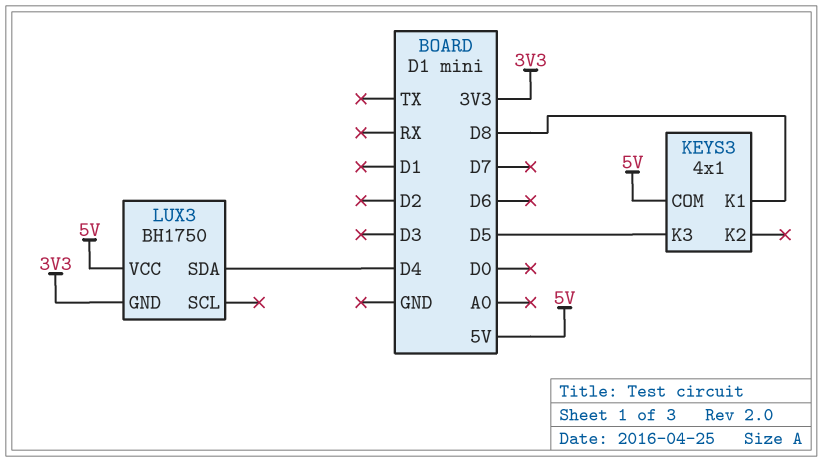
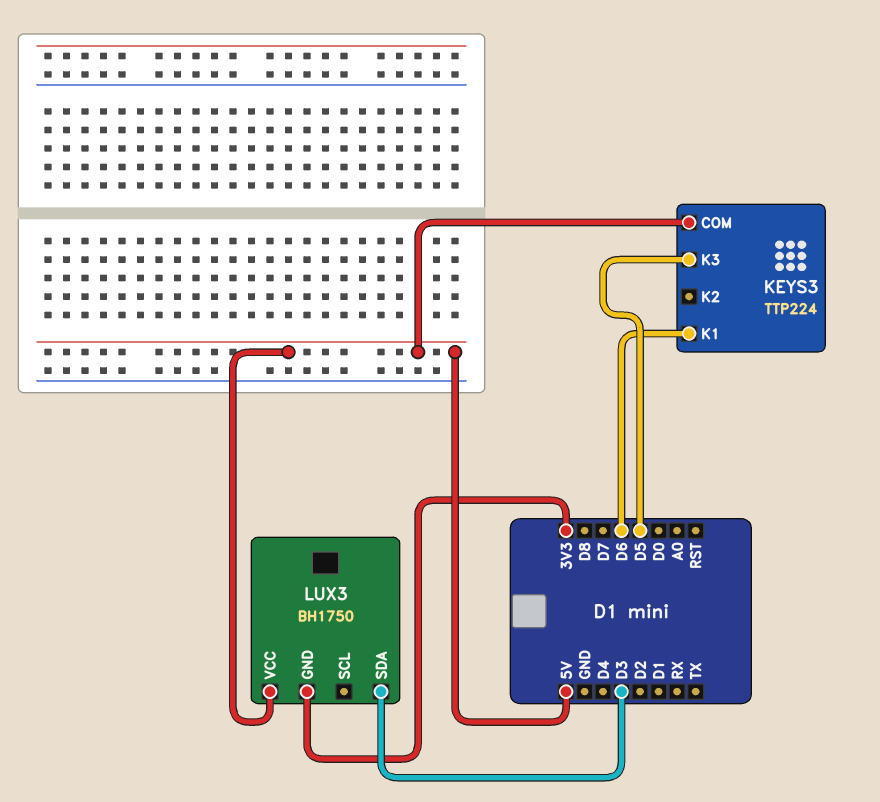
KEYS3: 4x1 -> TTP224
KEYS3 pin K1: D8 -> D6
LUX3 pin SDA: D4 -> D3

